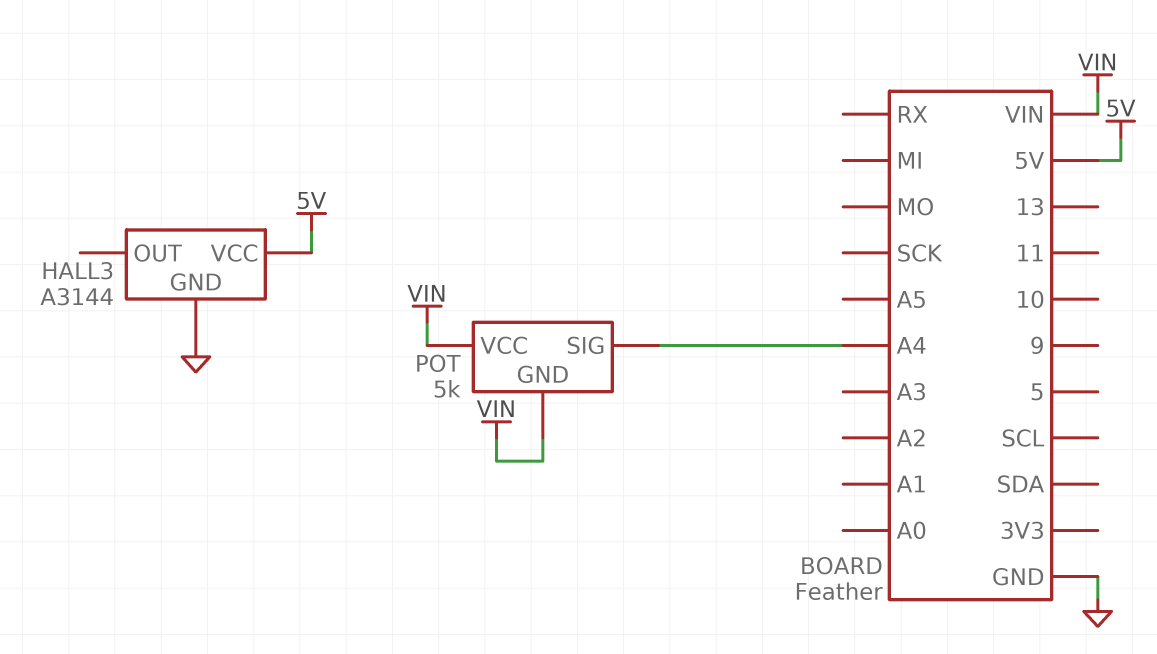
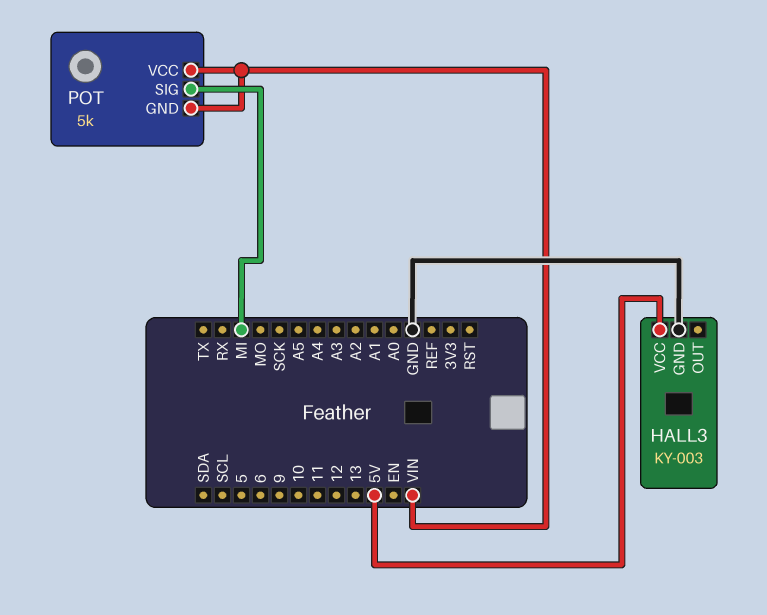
HALL3: A3144 -> KY-003
POT pin SIG: A4 -> MI

